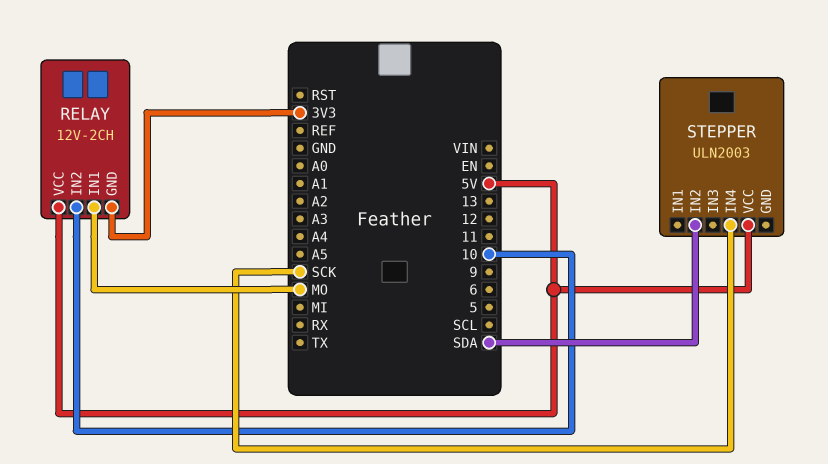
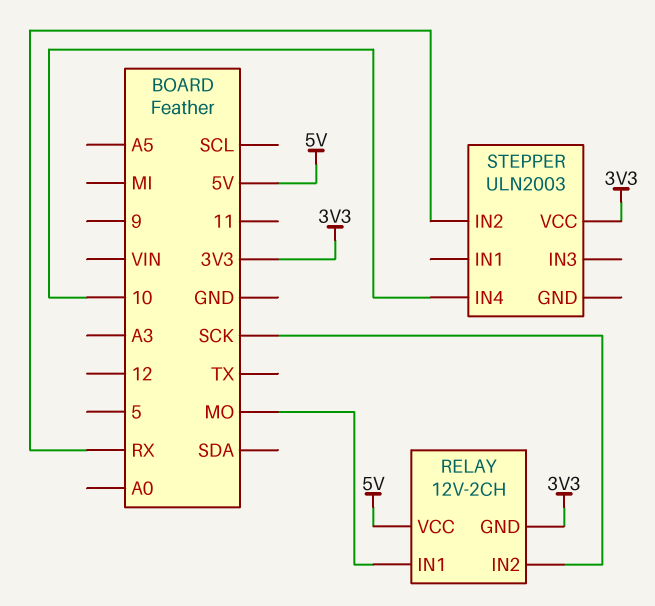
RELAY pin IN2: 10 -> SCK
STEPPER pin IN2: SDA -> RX
STEPPER pin IN4: SCK -> 10
STEPPER pin VCC: 5V -> 3V3

